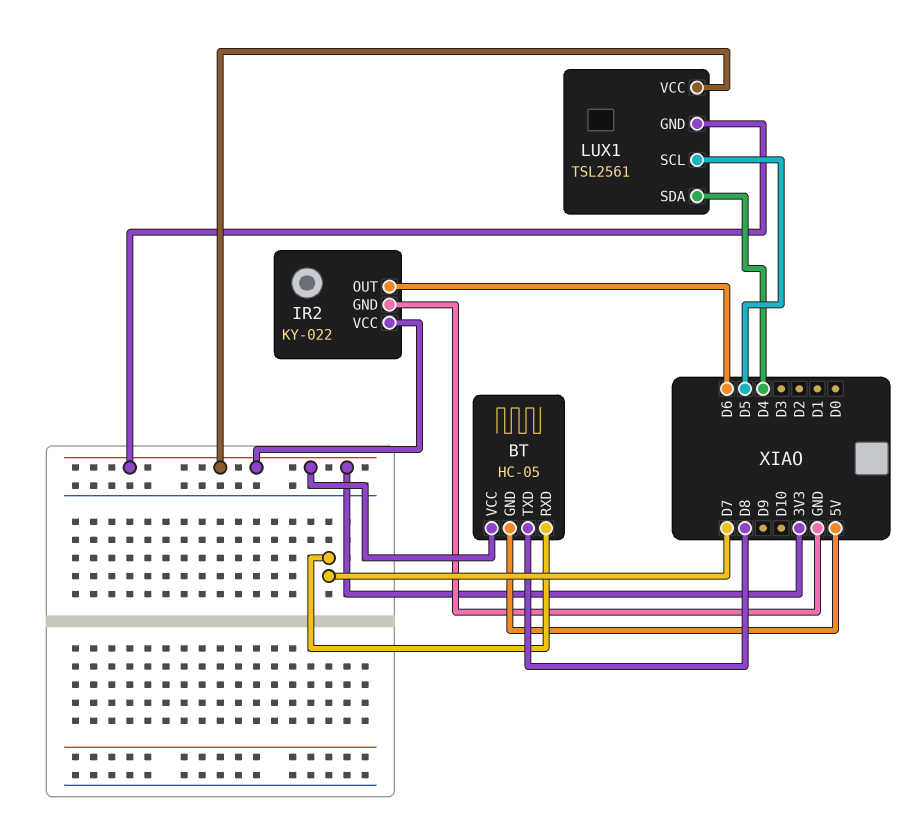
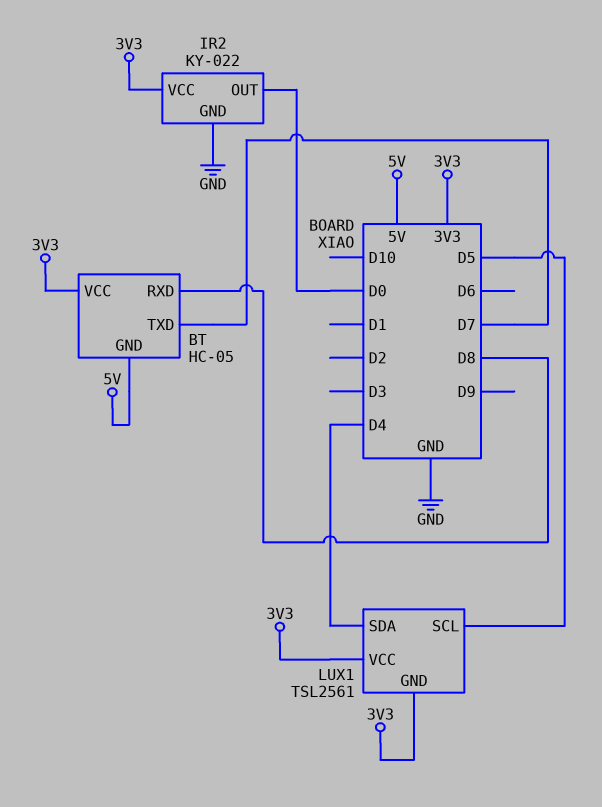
BT pin RXD: D7 -> D8
BT pin TXD: D8 -> D7
IR2 pin OUT: D6 -> D0

